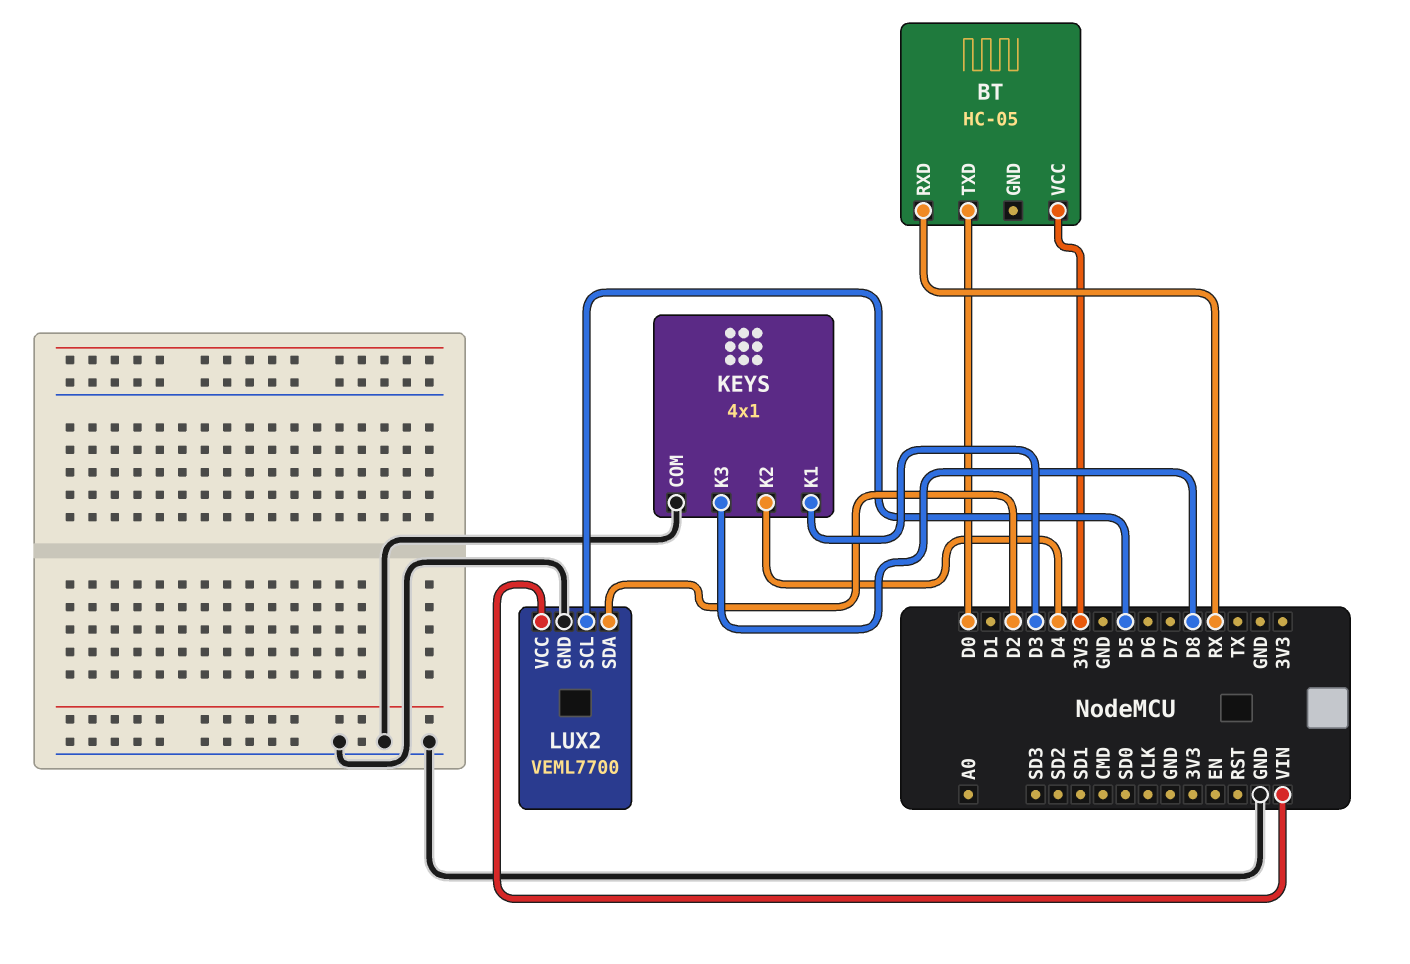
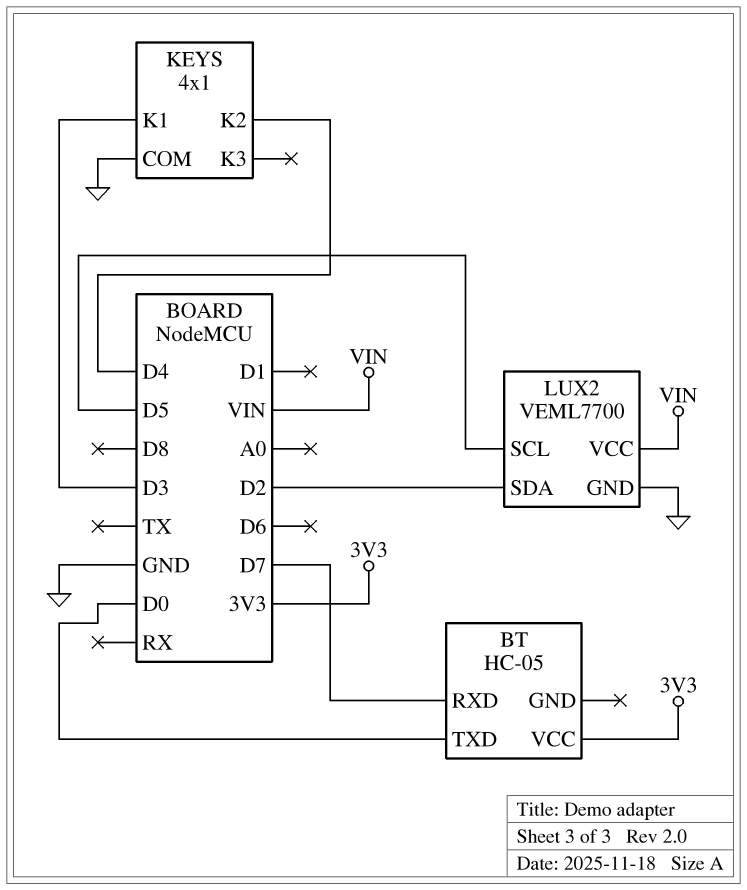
BT pin RXD: RX -> D7
KEYS pin K3: D8 -> none

